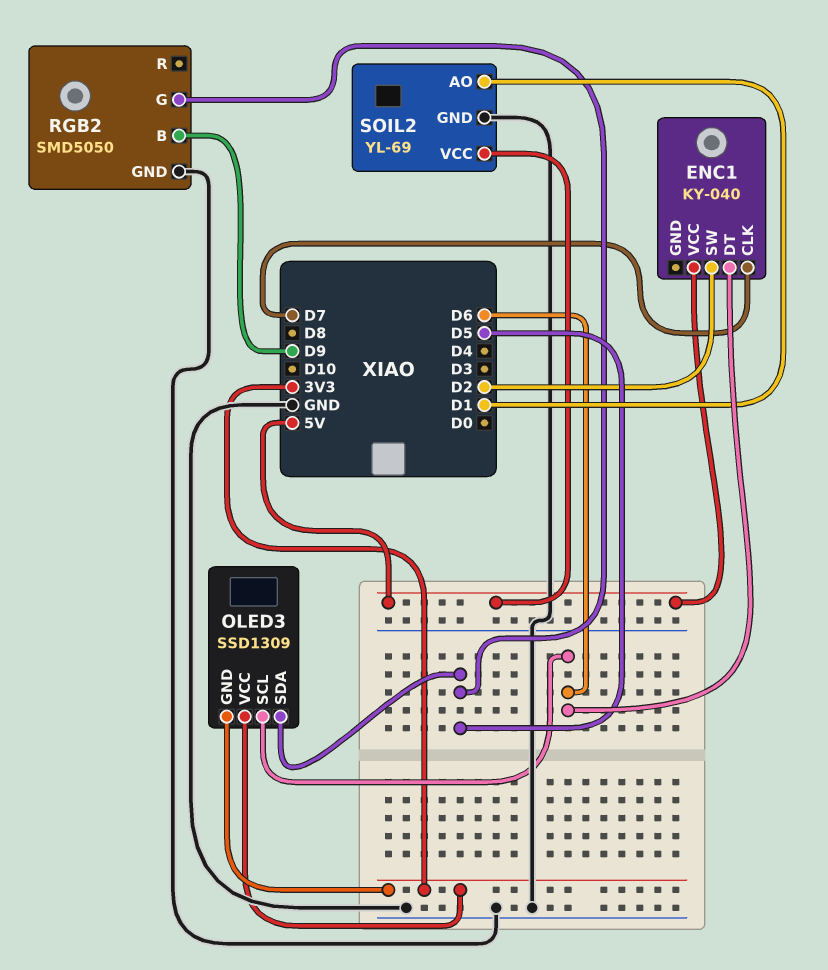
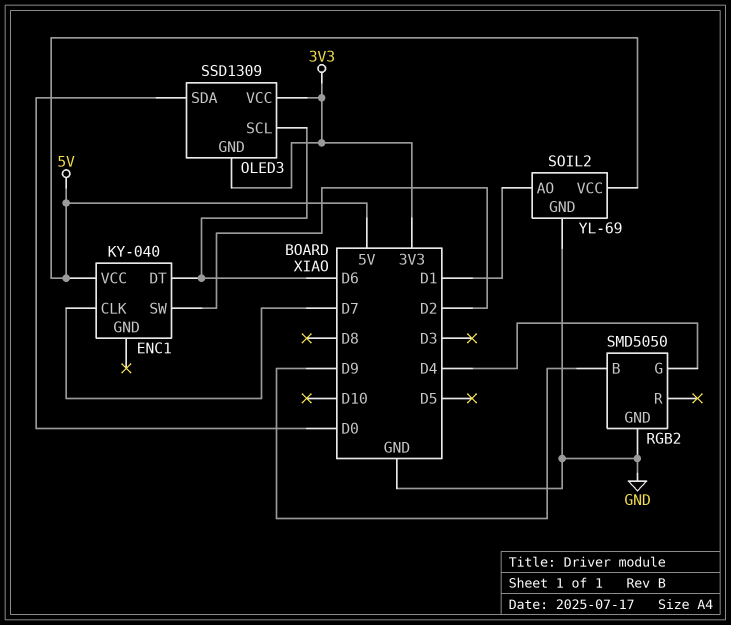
OLED3 pin SDA: D5 -> D0
RGB2 pin G: D5 -> D4

